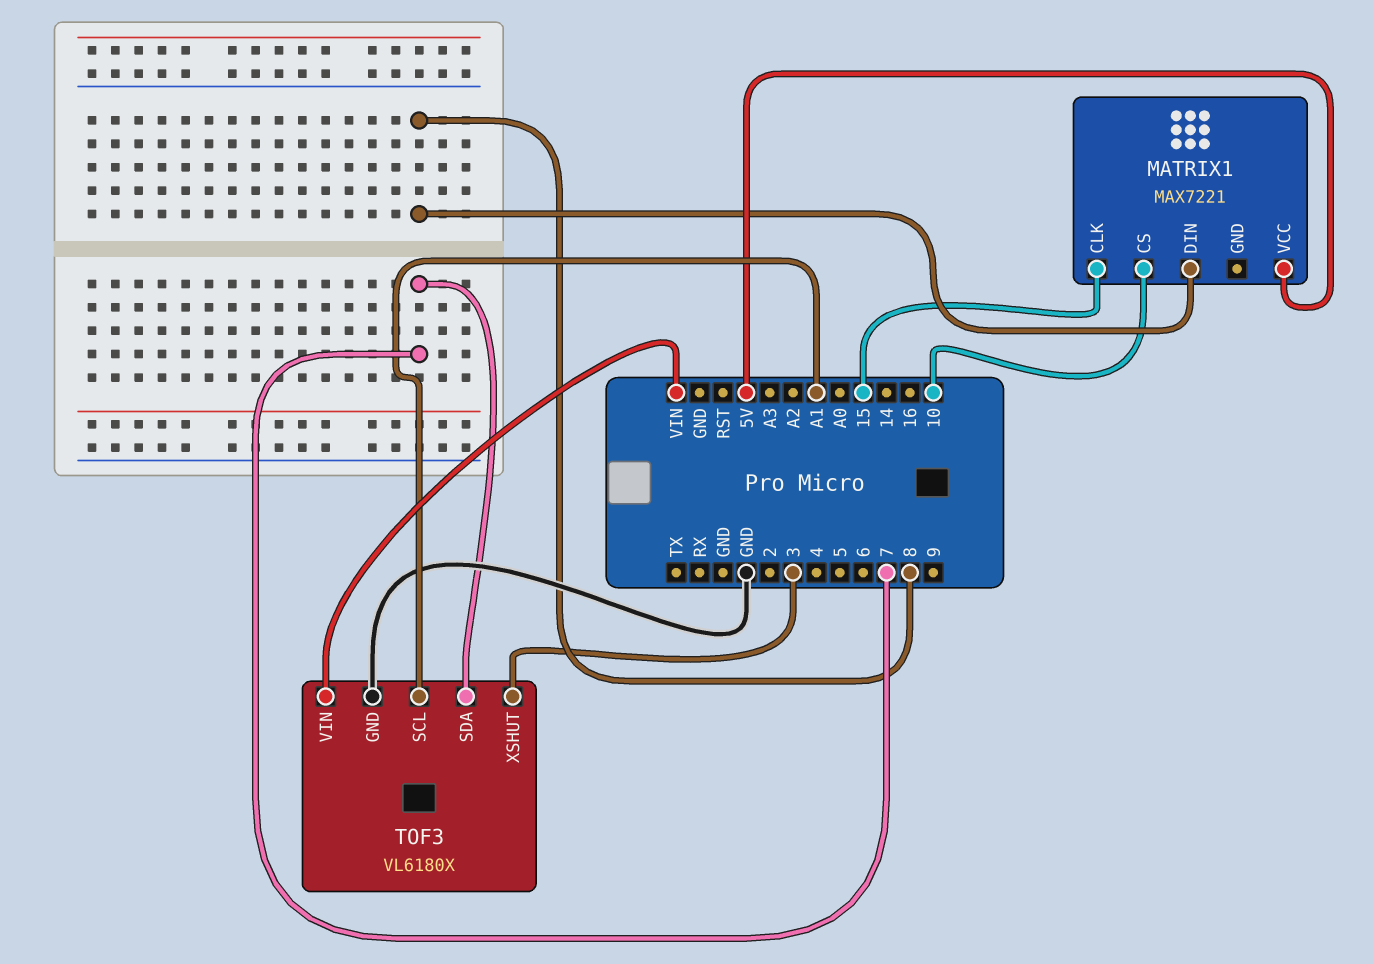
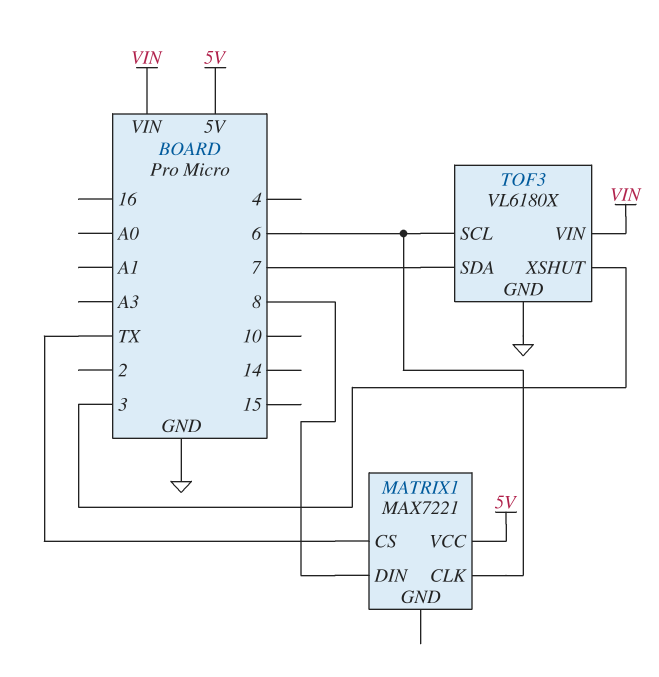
MATRIX1 pin CLK: 15 -> 6
MATRIX1 pin CS: 10 -> TX
TOF3 pin SCL: A1 -> 6

